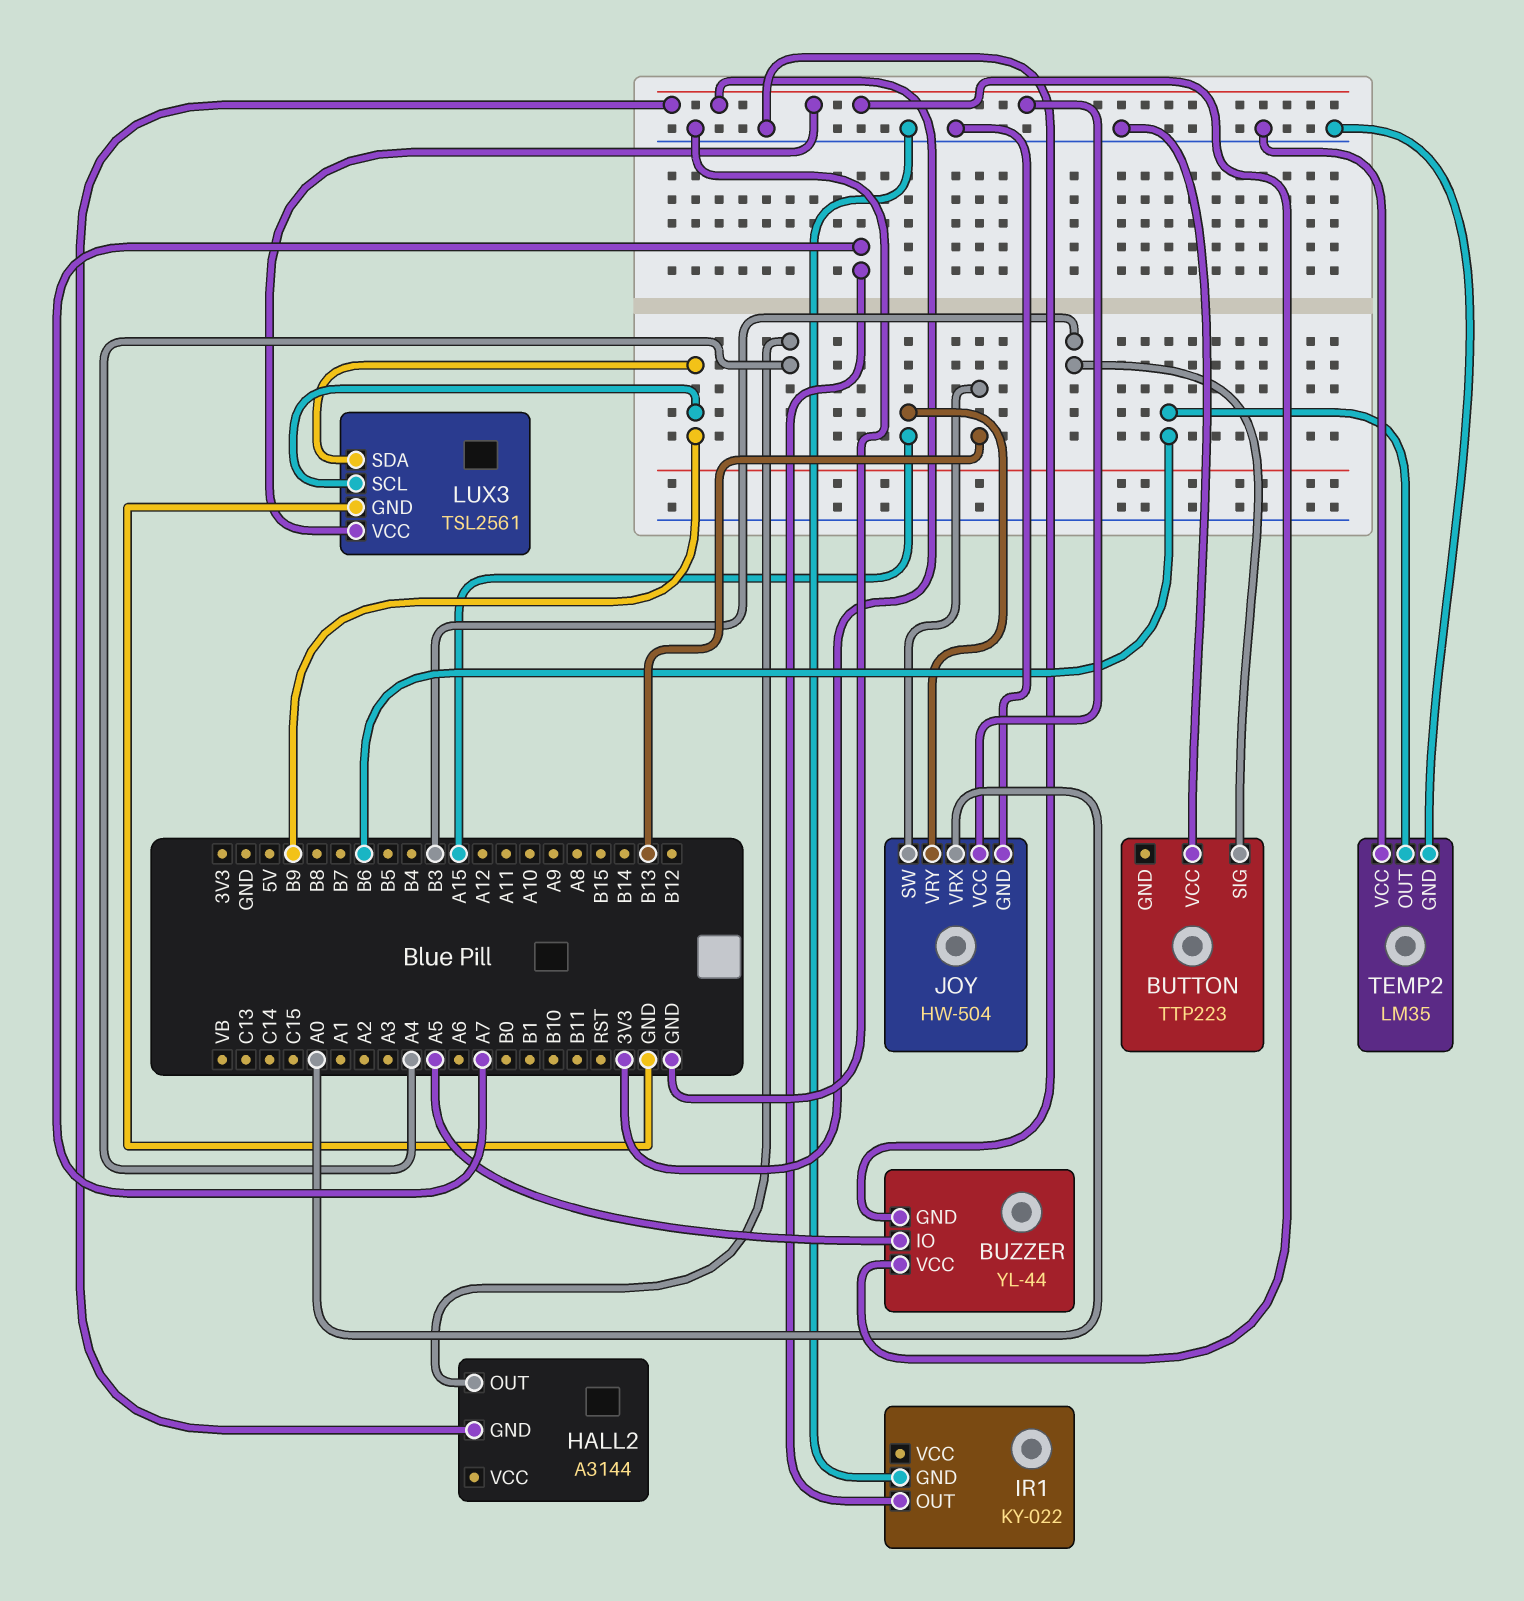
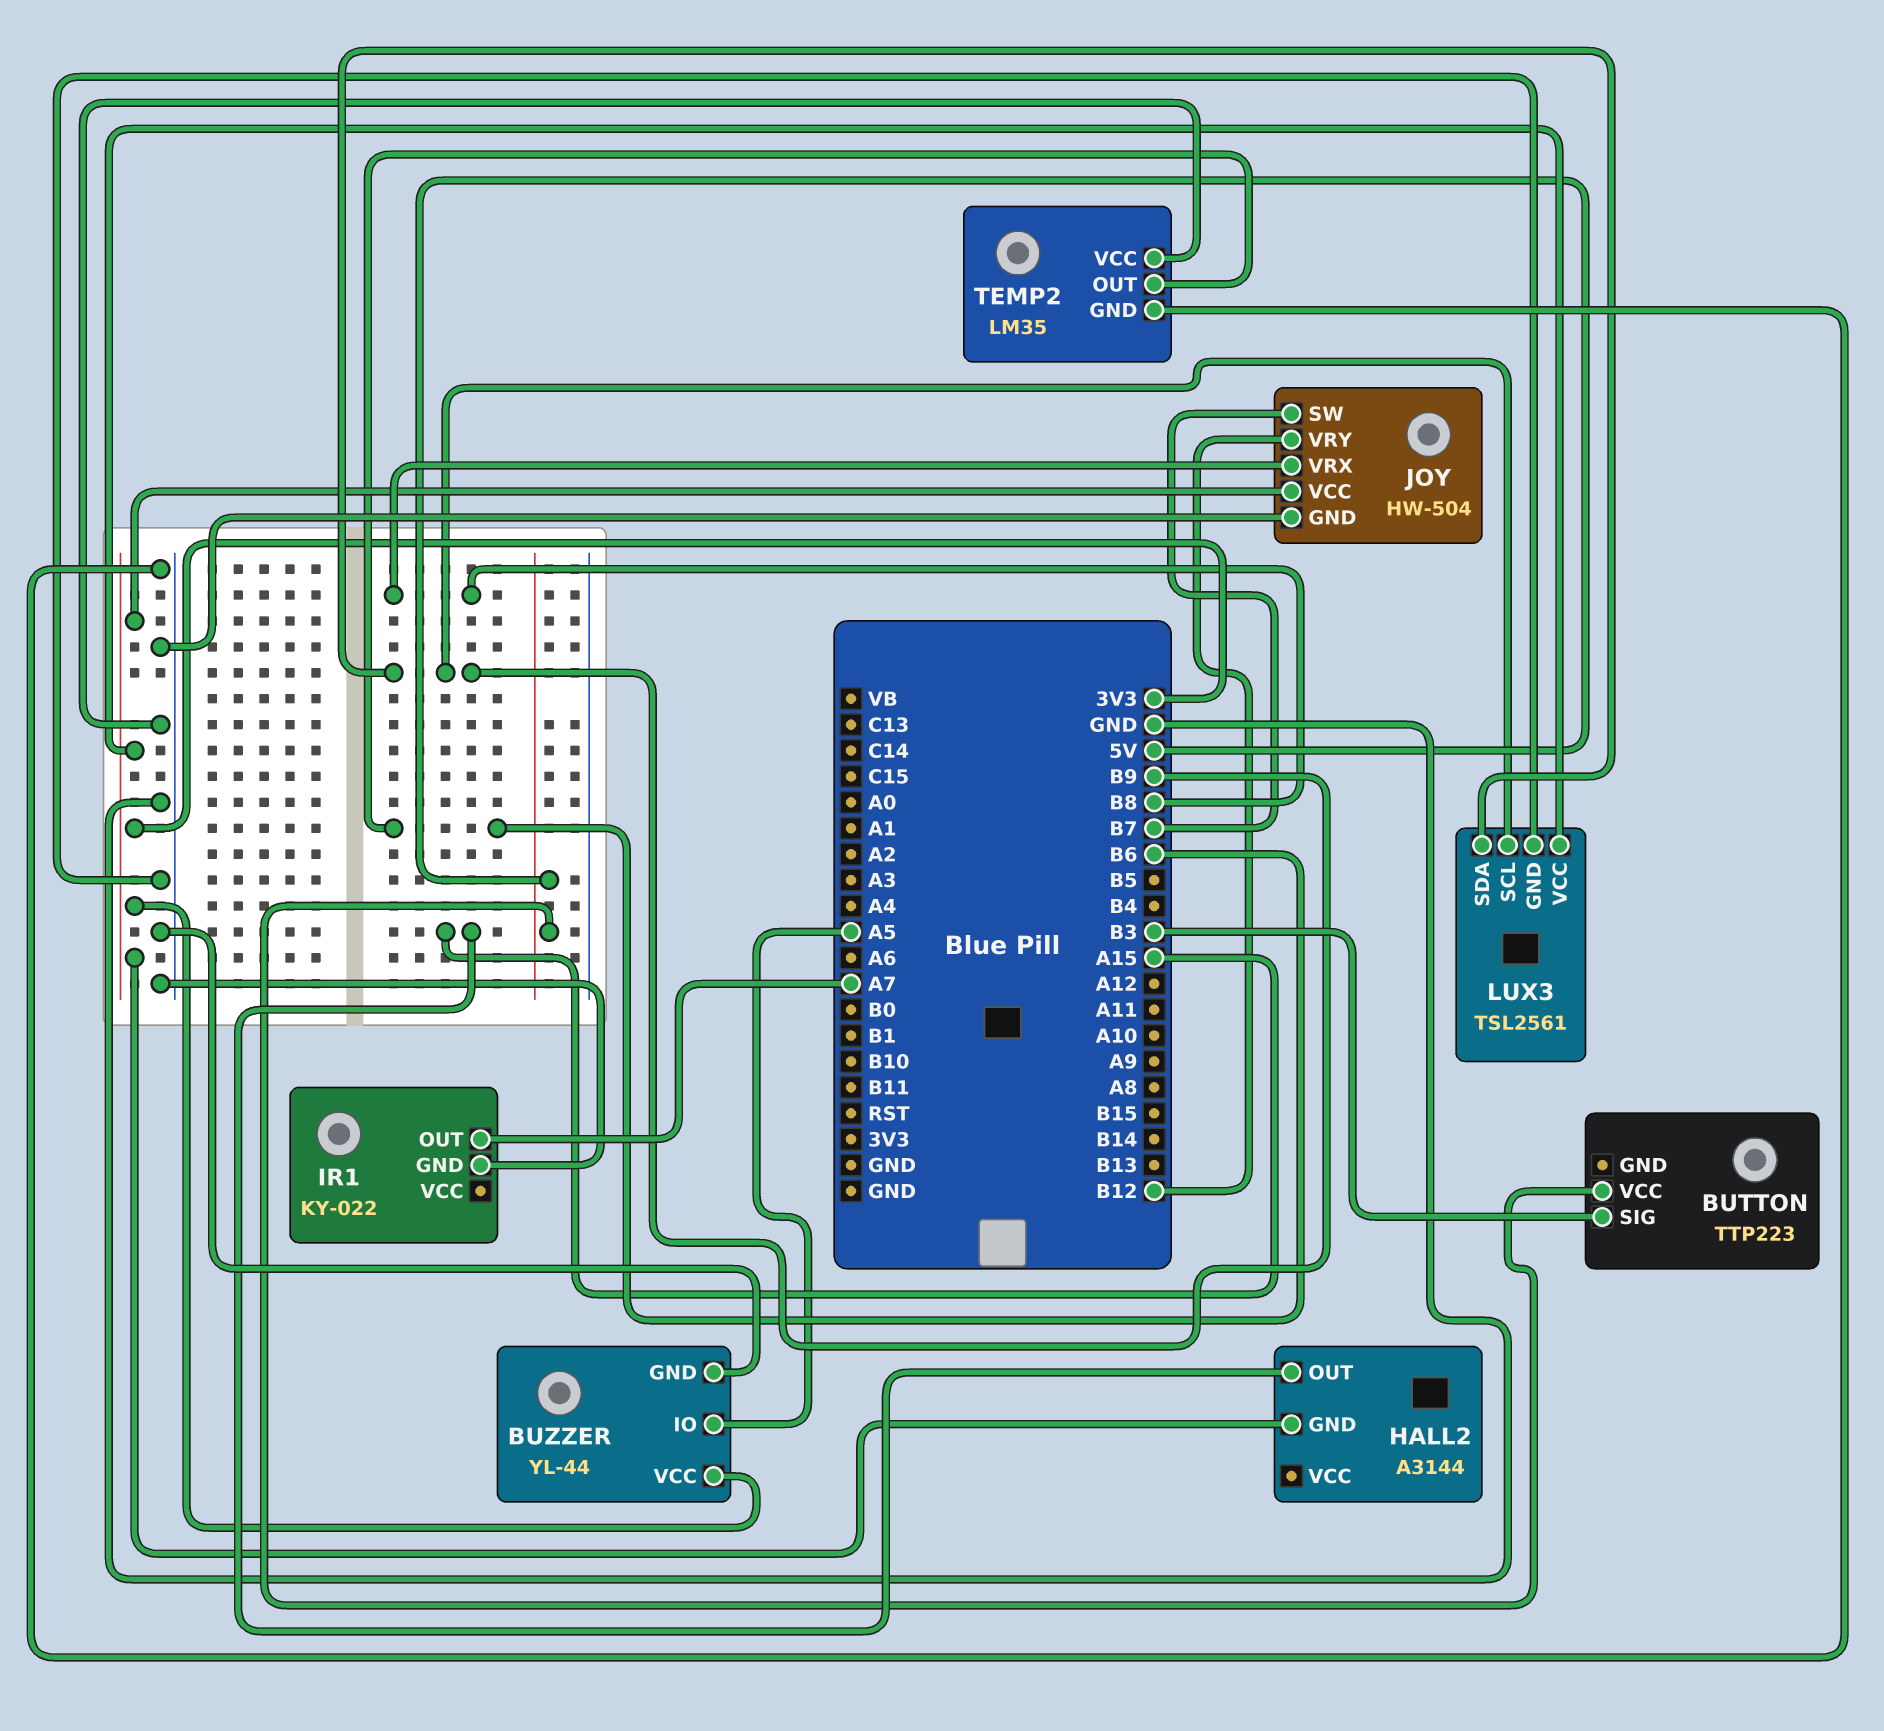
BUTTON pin VCC: GND -> 5V
HALL2 pin OUT: A4 -> A15
JOY pin SW: B13 -> B7
JOY pin VRX: A0 -> B8
JOY pin VRY: A15 -> B12

